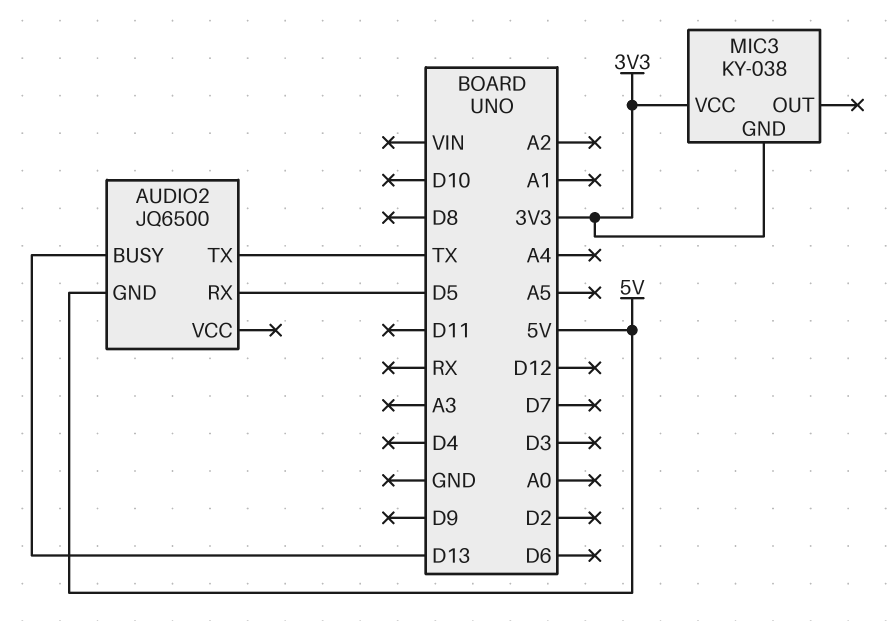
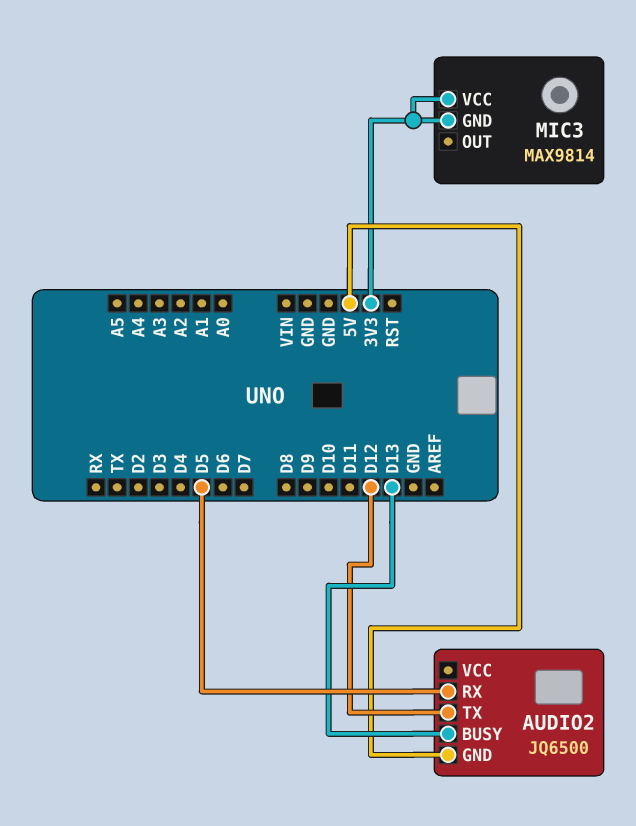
AUDIO2 pin TX: TX -> D12
MIC3: KY-038 -> MAX9814

